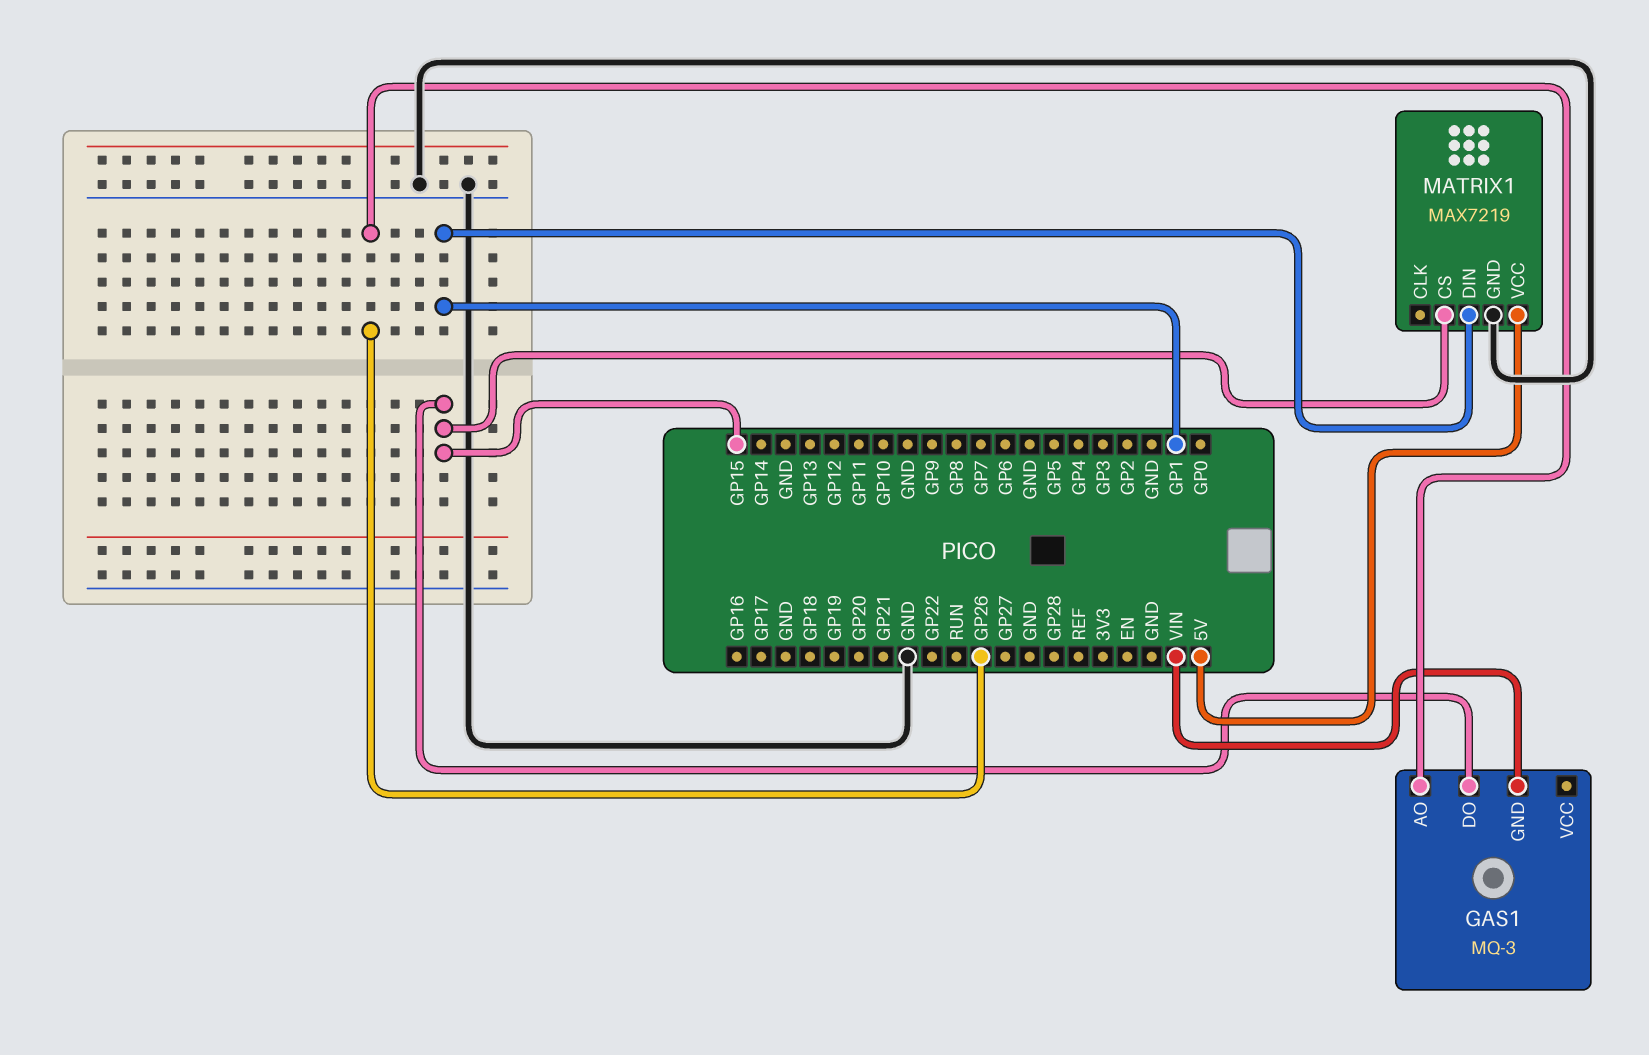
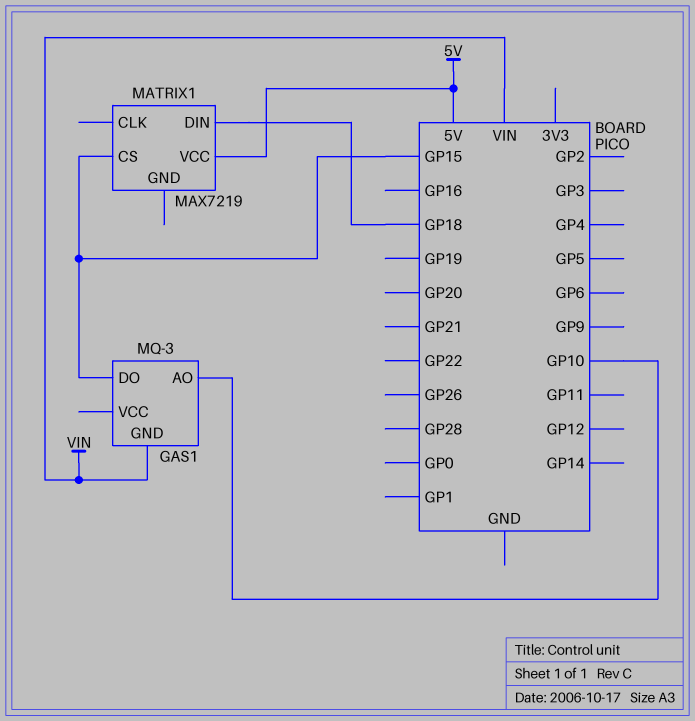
GAS1 pin AO: GP26 -> GP10
MATRIX1 pin DIN: GP1 -> GP18
MATRIX1 pin GND: GND -> none

